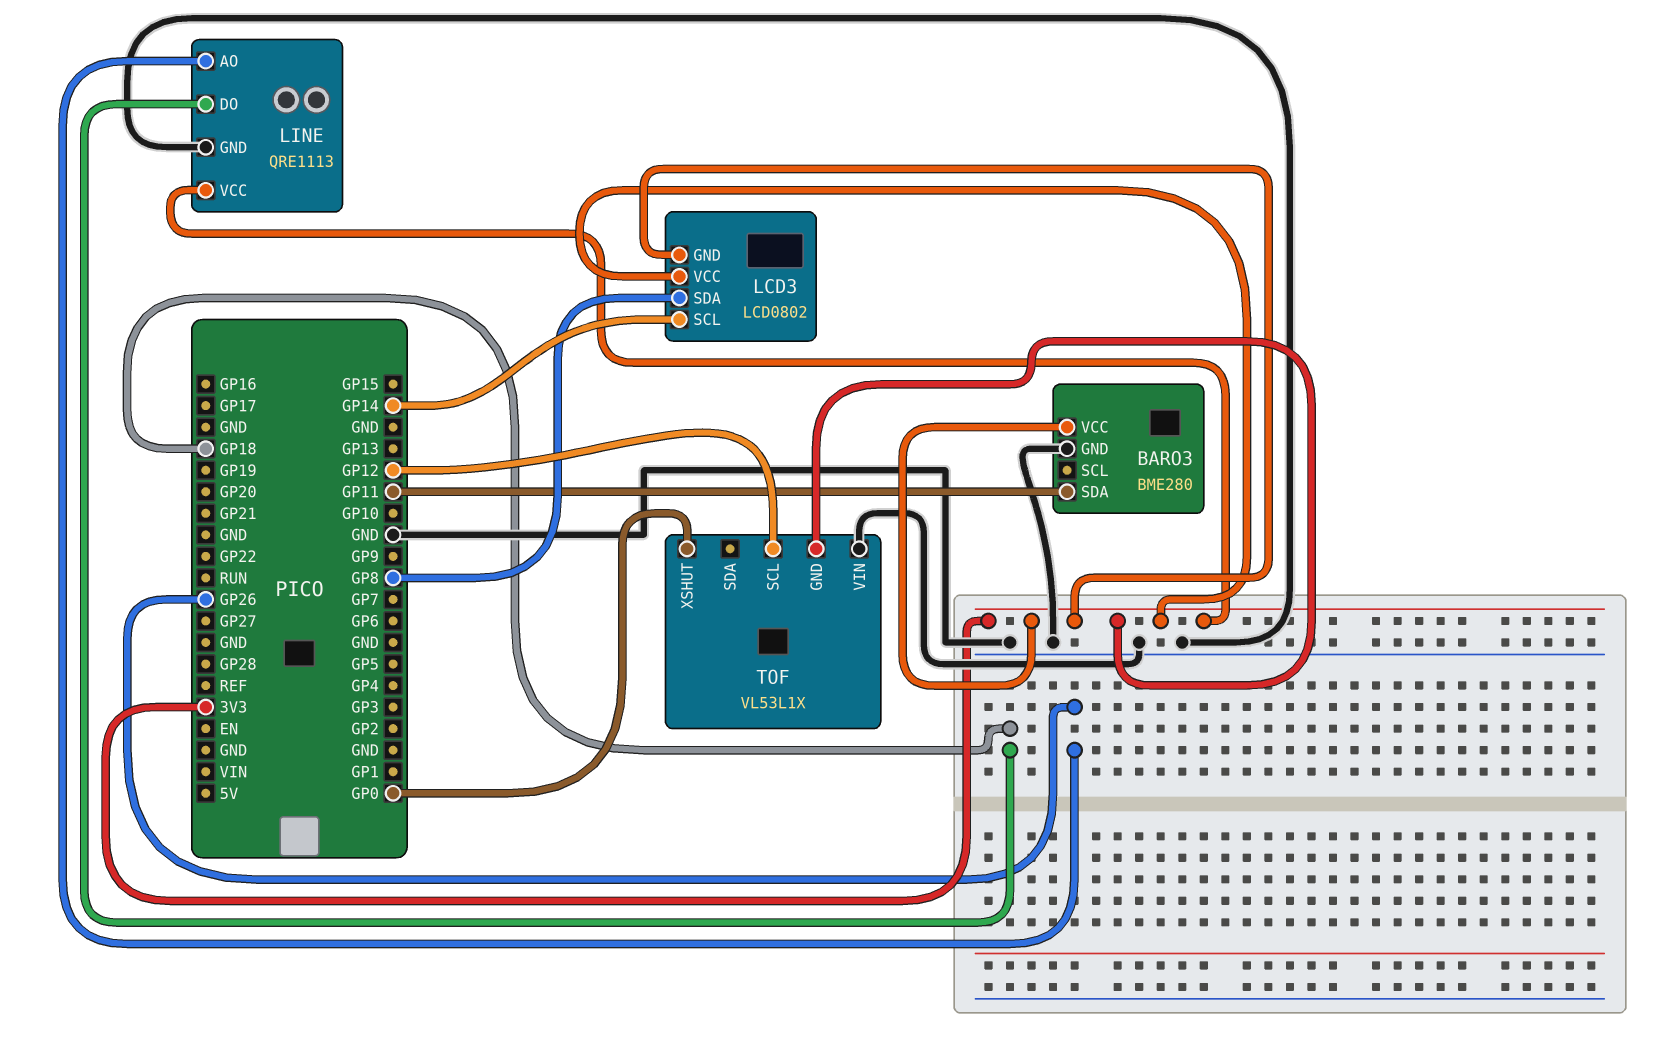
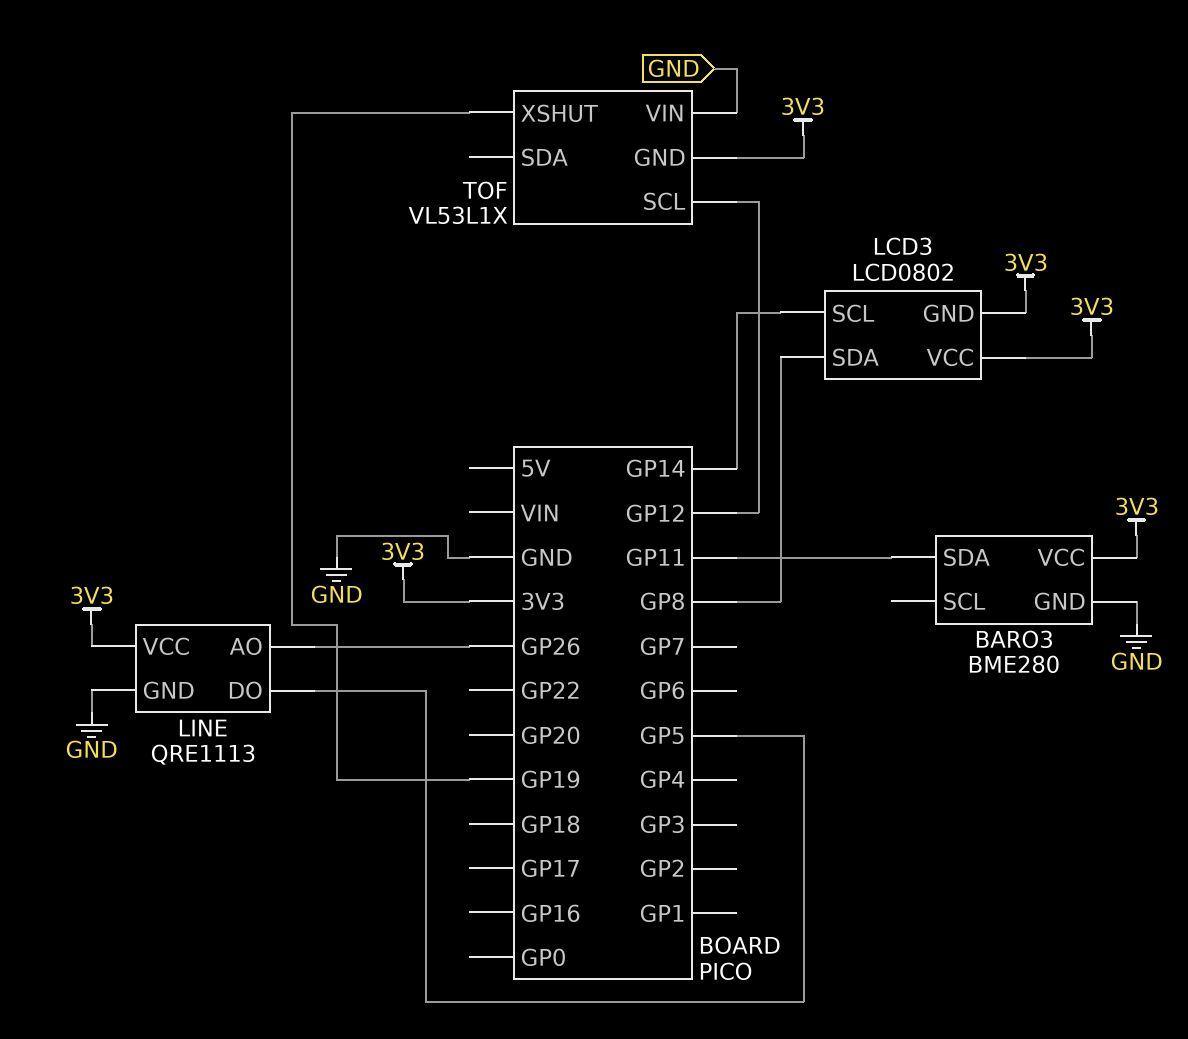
LINE pin DO: GP18 -> GP5
TOF pin XSHUT: GP0 -> GP19

